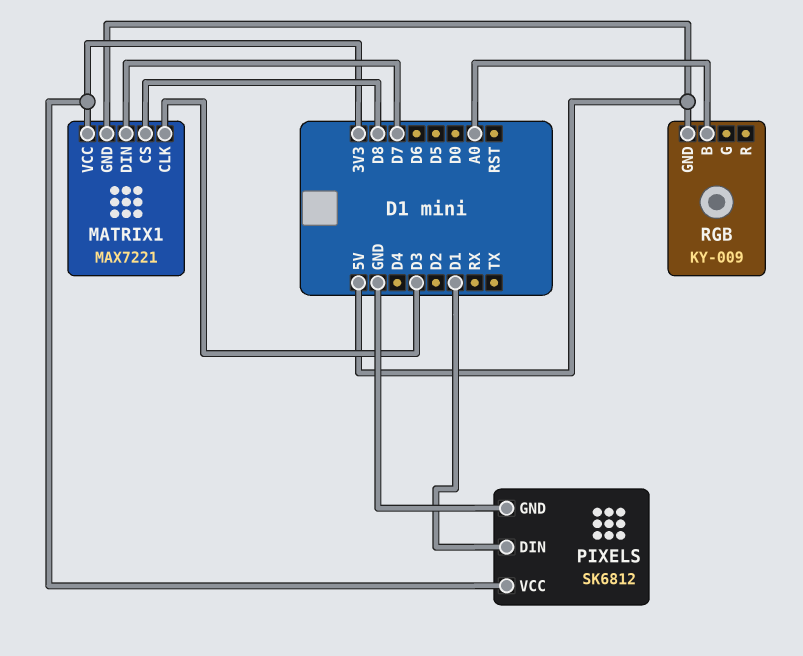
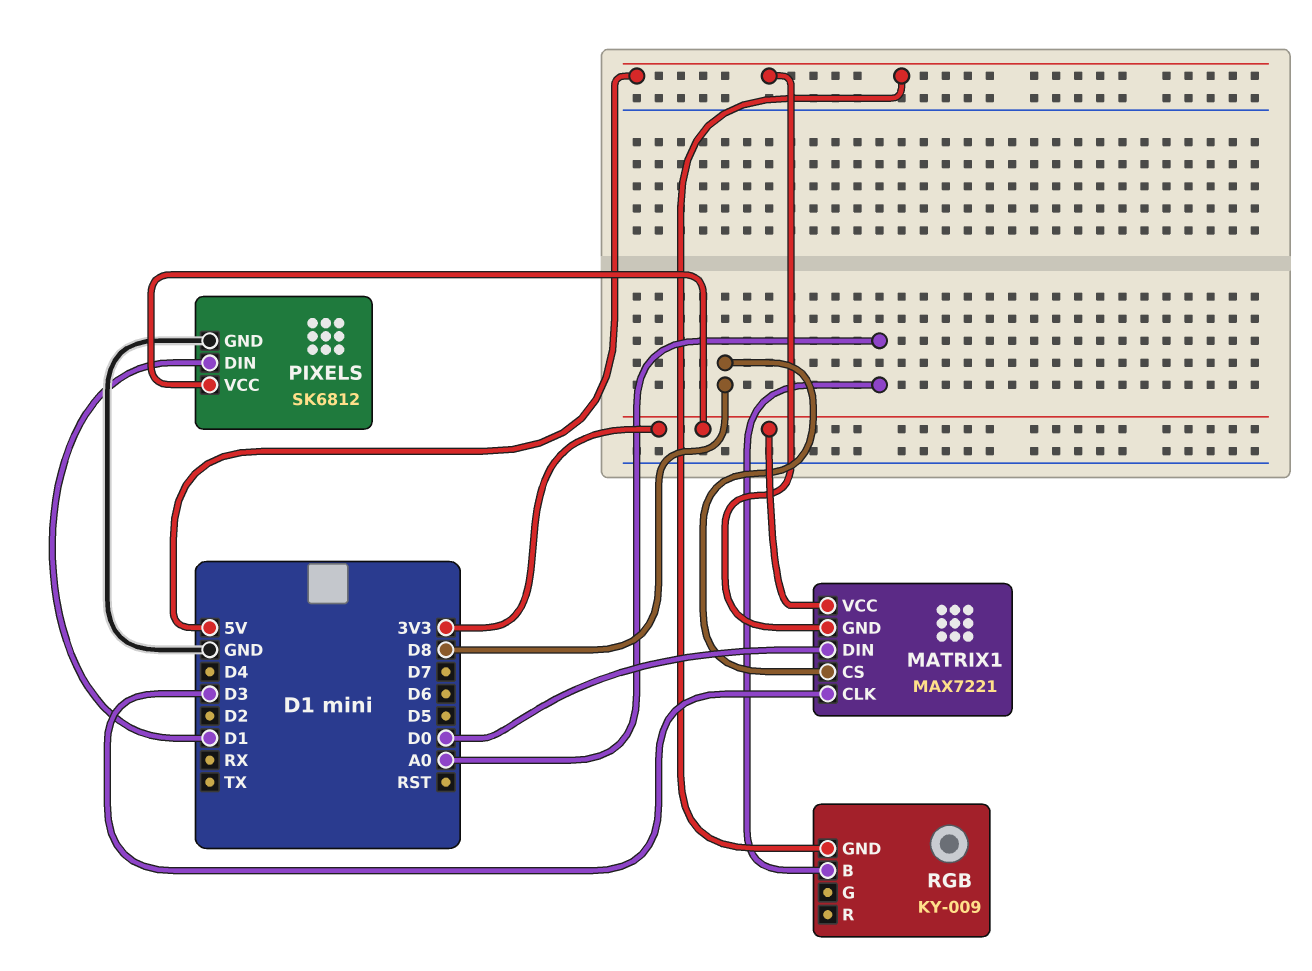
MATRIX1 pin DIN: D7 -> D0

